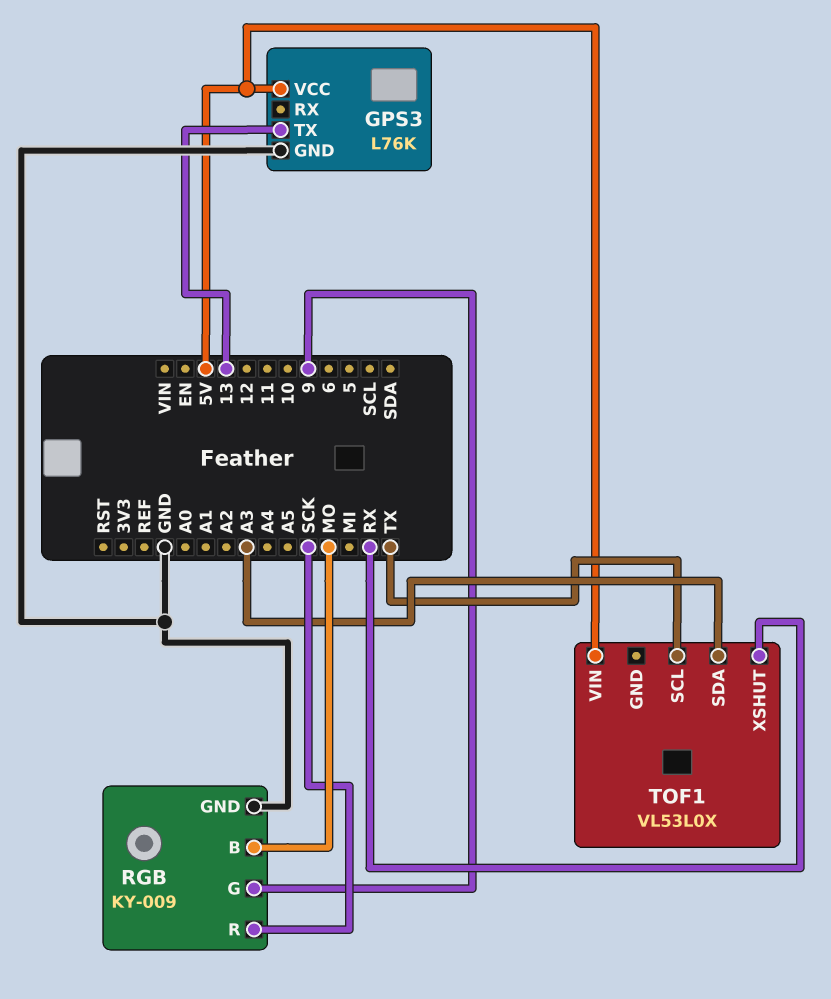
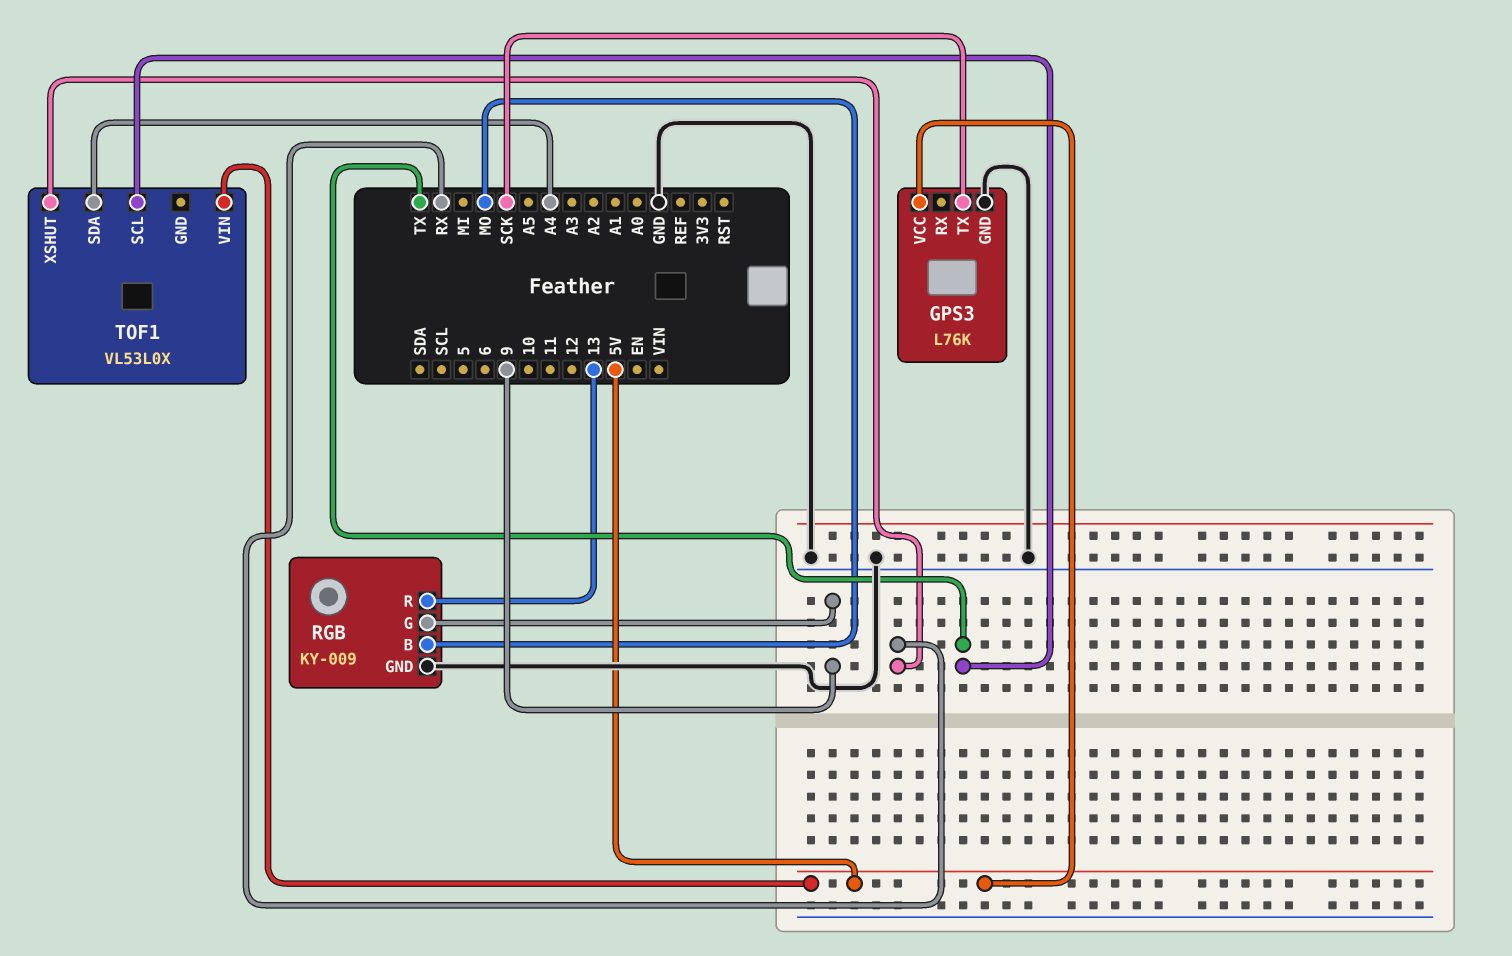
GPS3 pin TX: 13 -> SCK
RGB pin R: SCK -> 13
TOF1 pin SDA: A3 -> A4

